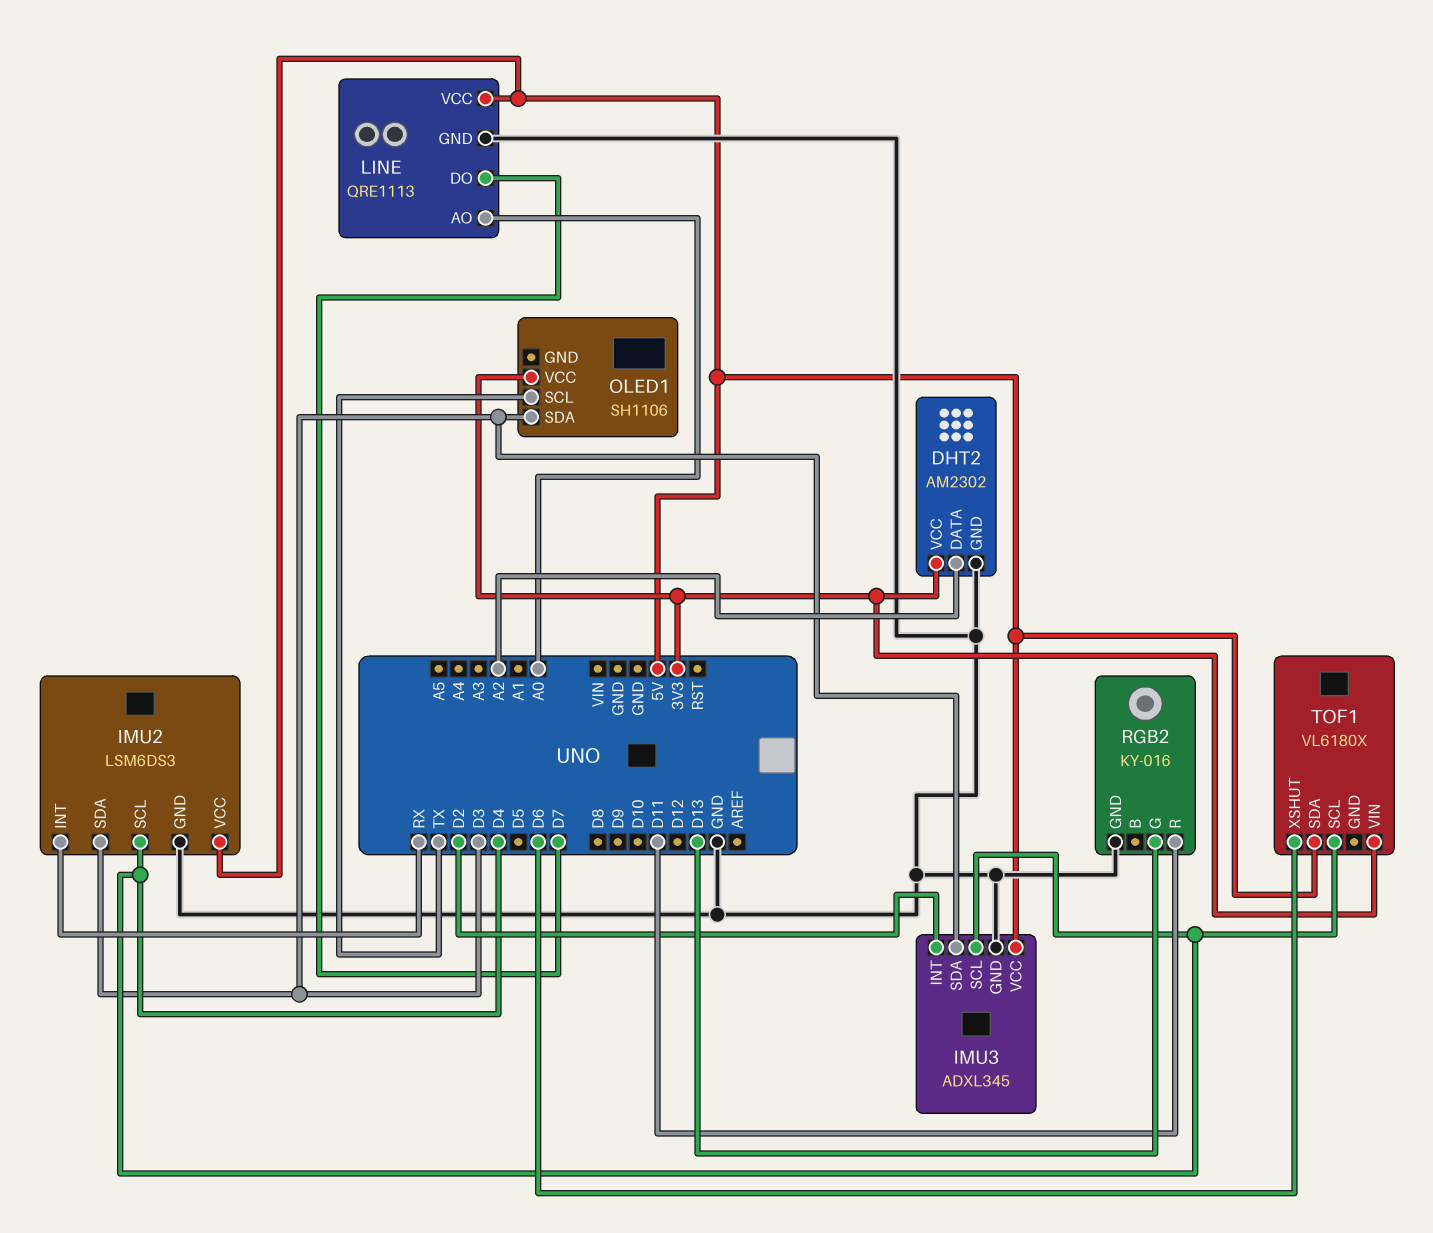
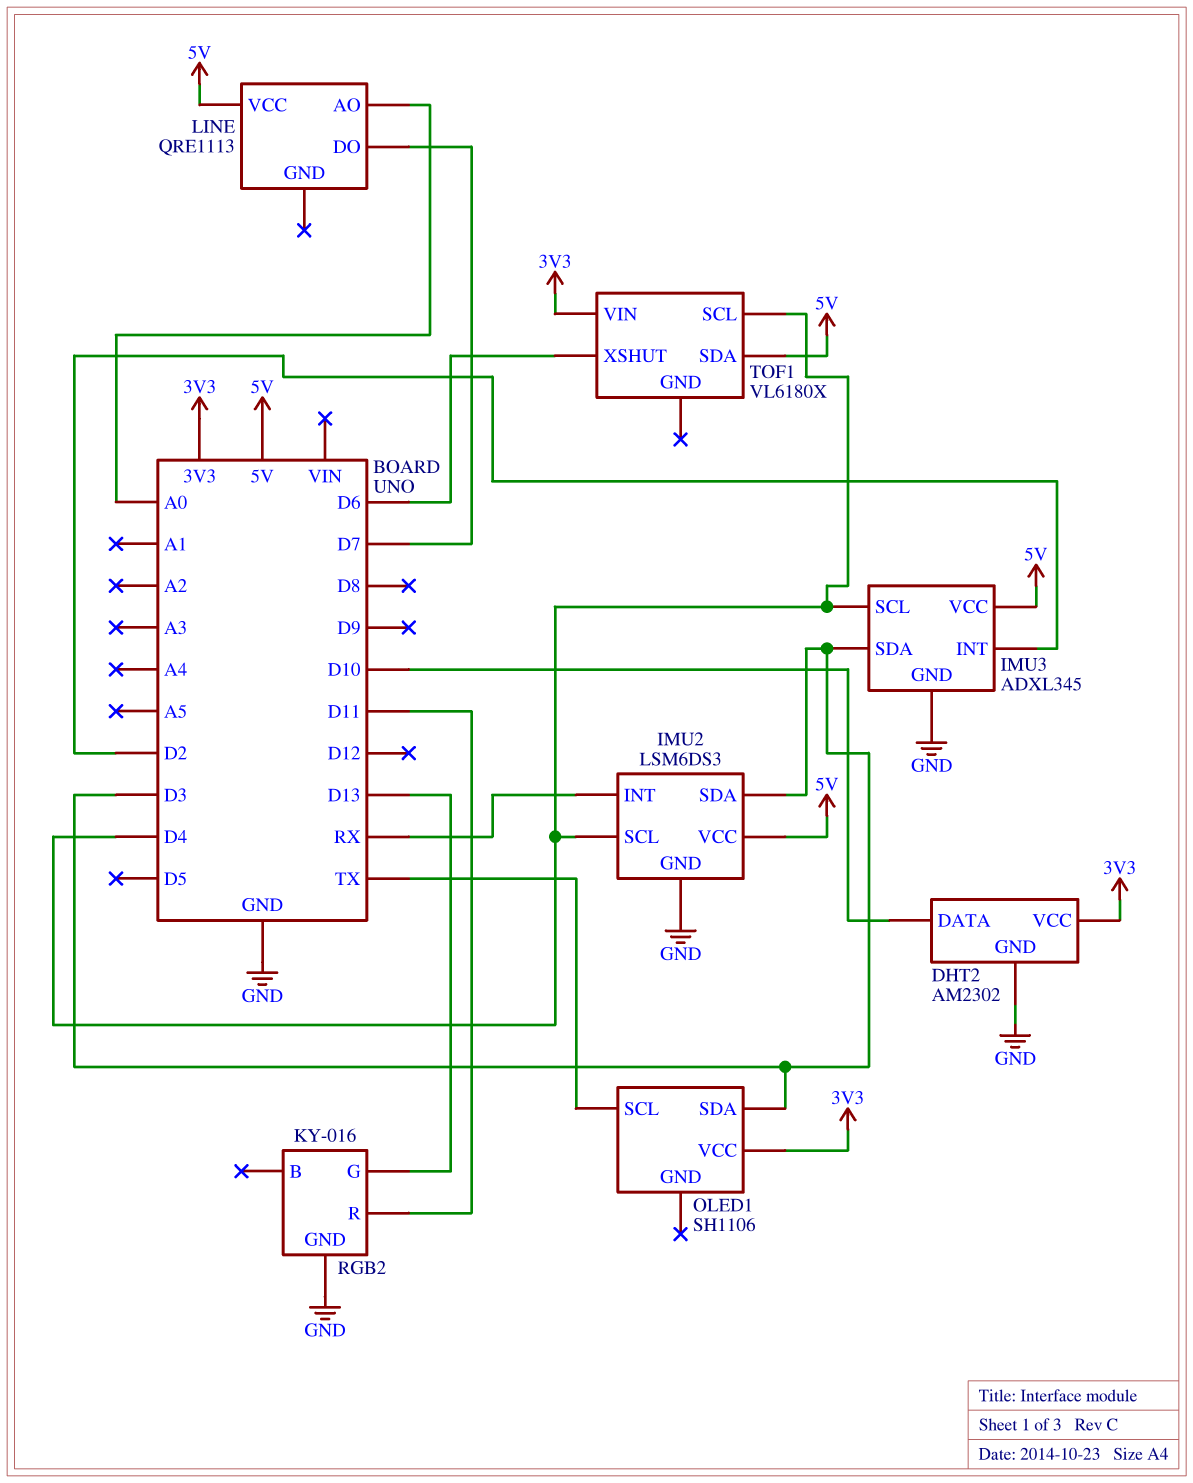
DHT2 pin DATA: A2 -> D10
LINE pin GND: GND -> none

